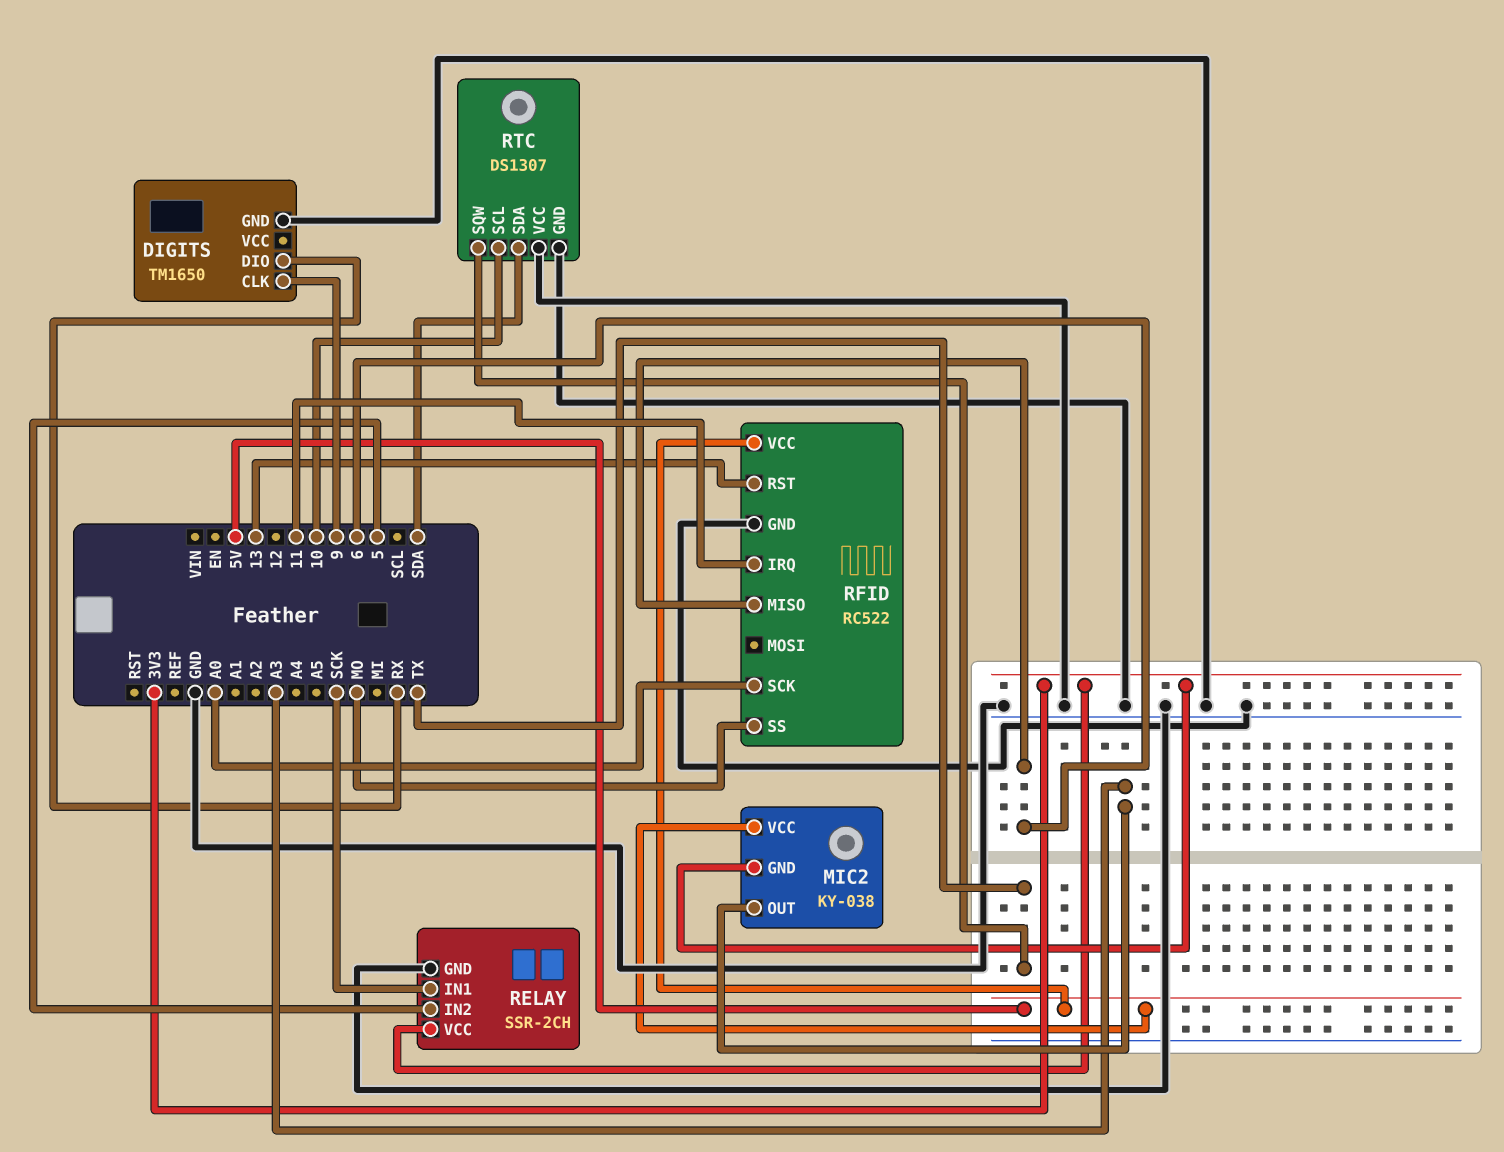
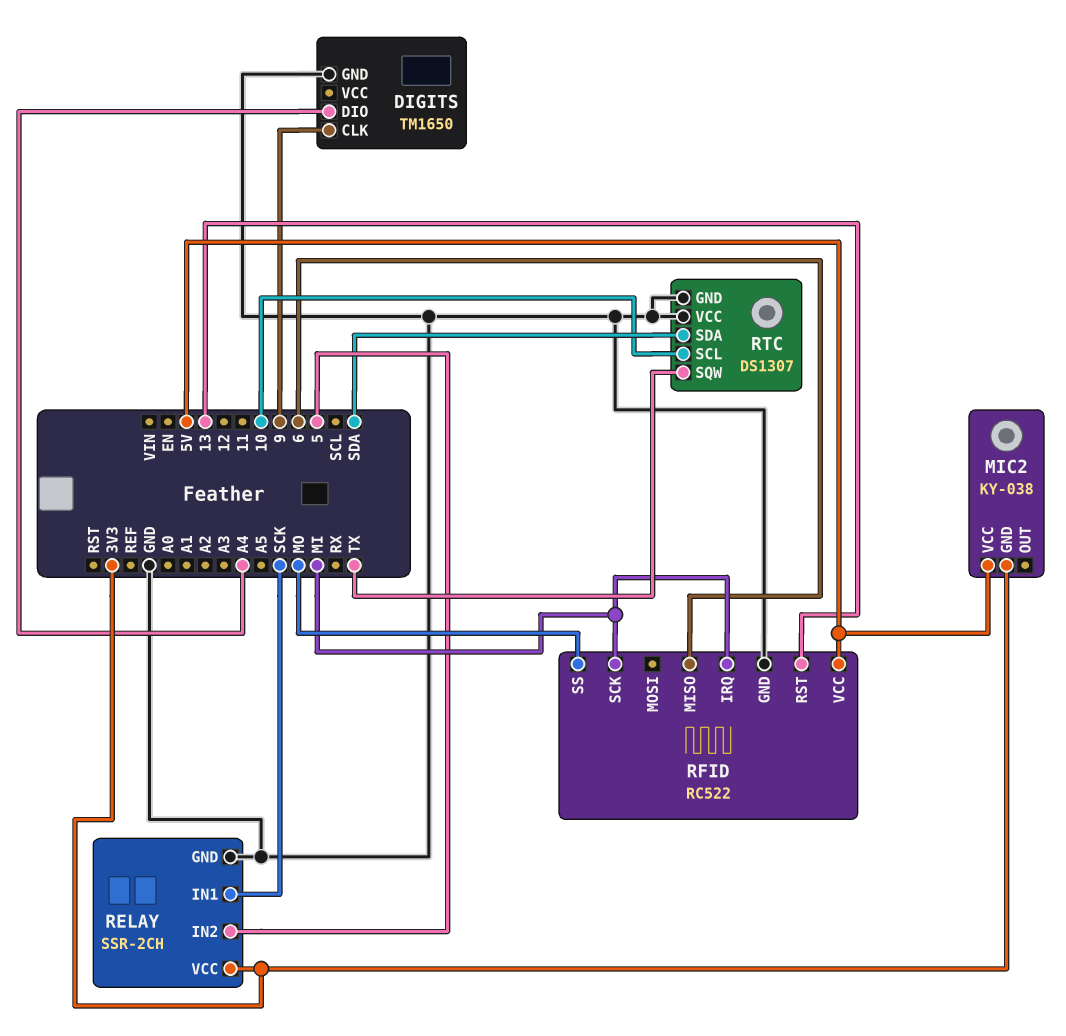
DIGITS pin DIO: RX -> A4
MIC2 pin OUT: A3 -> none
RFID pin IRQ: 11 -> MI
RFID pin SCK: A0 -> MI

